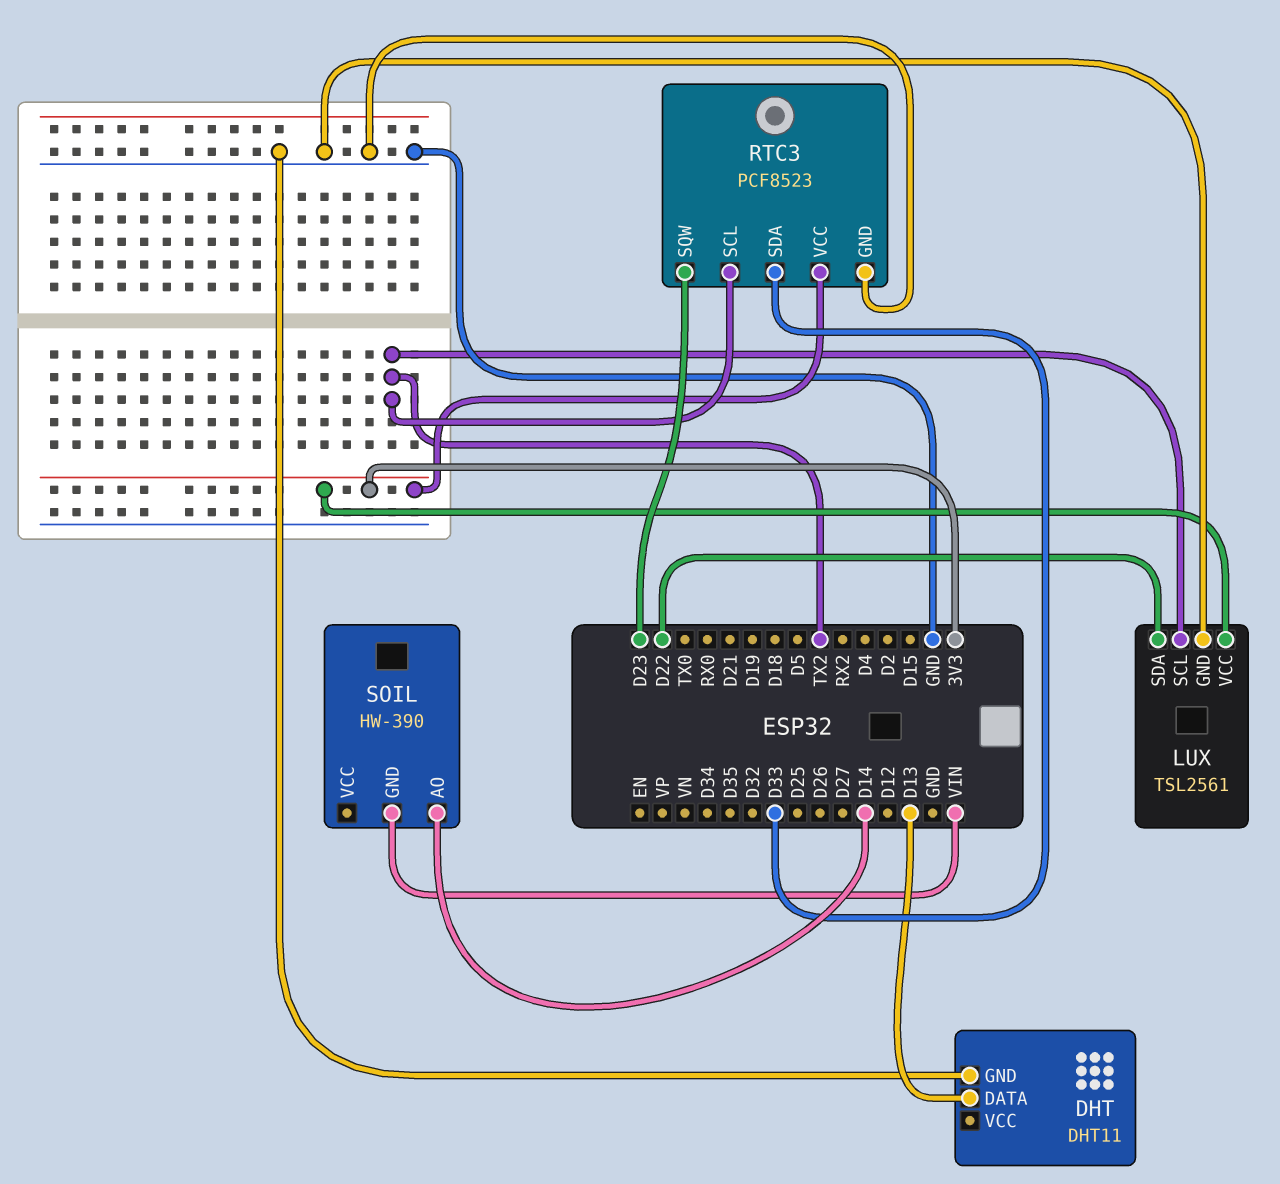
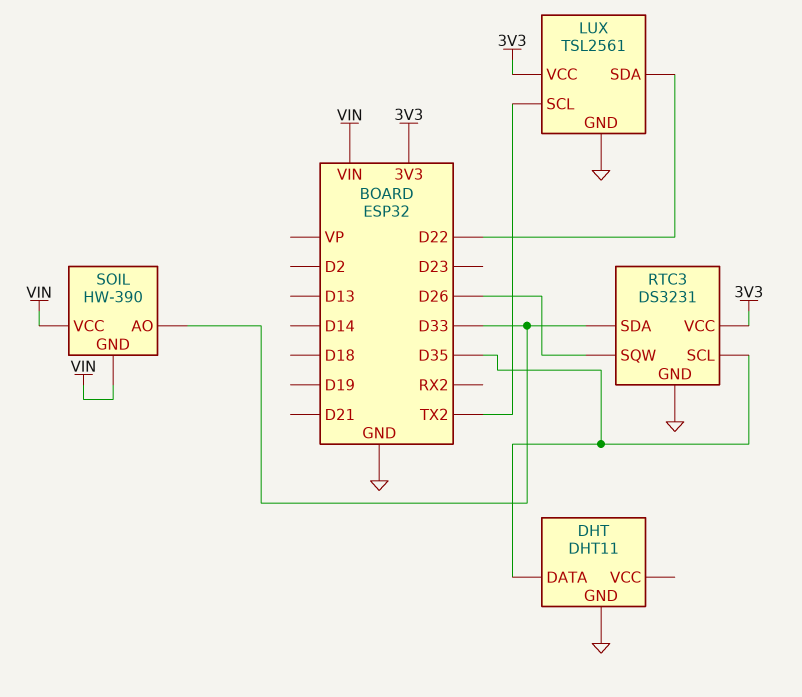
DHT pin DATA: D13 -> D35
RTC3: PCF8523 -> DS3231
RTC3 pin SCL: TX2 -> D35
RTC3 pin SQW: D23 -> D26
SOIL pin AO: D14 -> D33
SOIL pin VCC: none -> VIN

